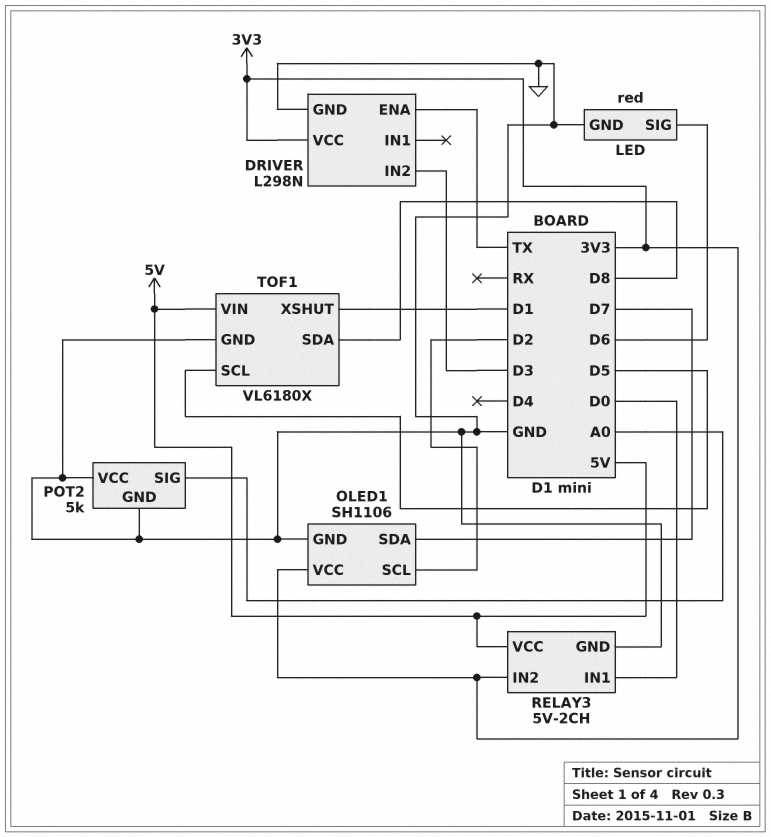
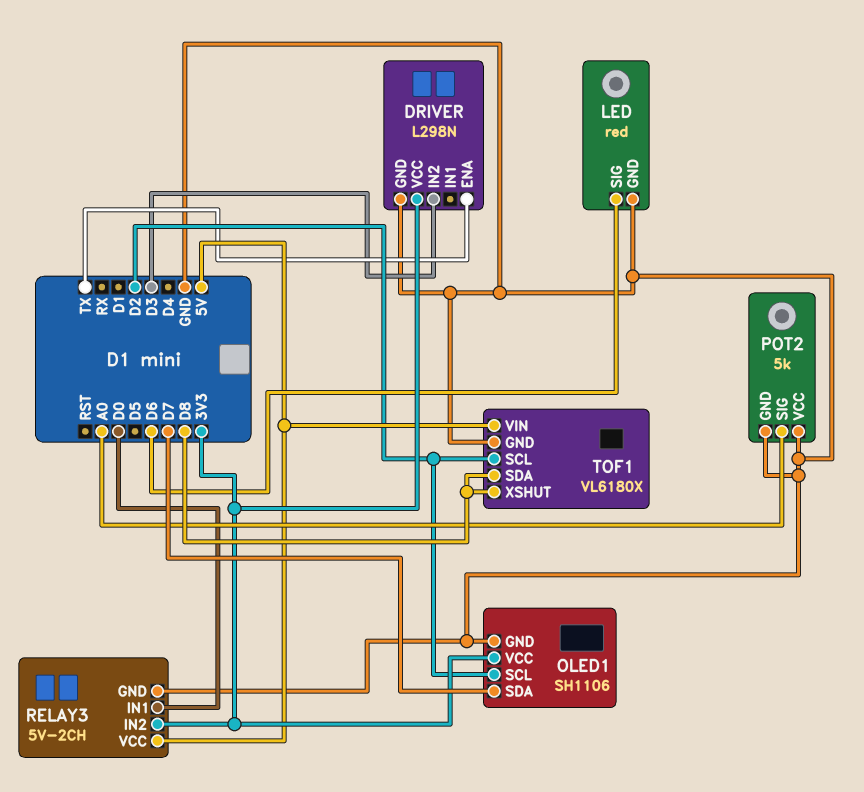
TOF1 pin SCL: D5 -> D2
TOF1 pin XSHUT: D1 -> D8

